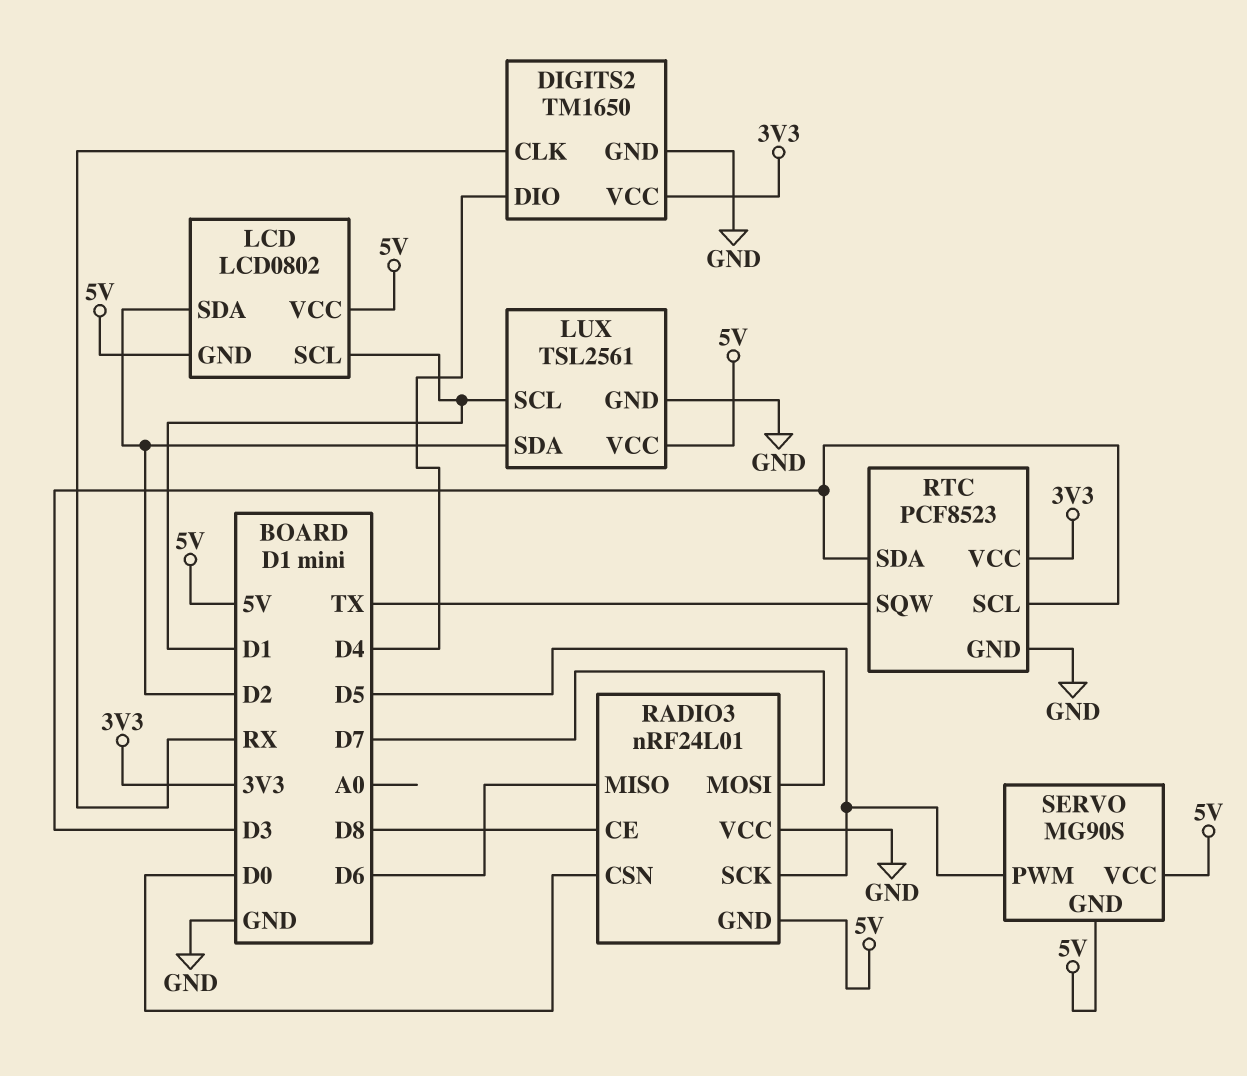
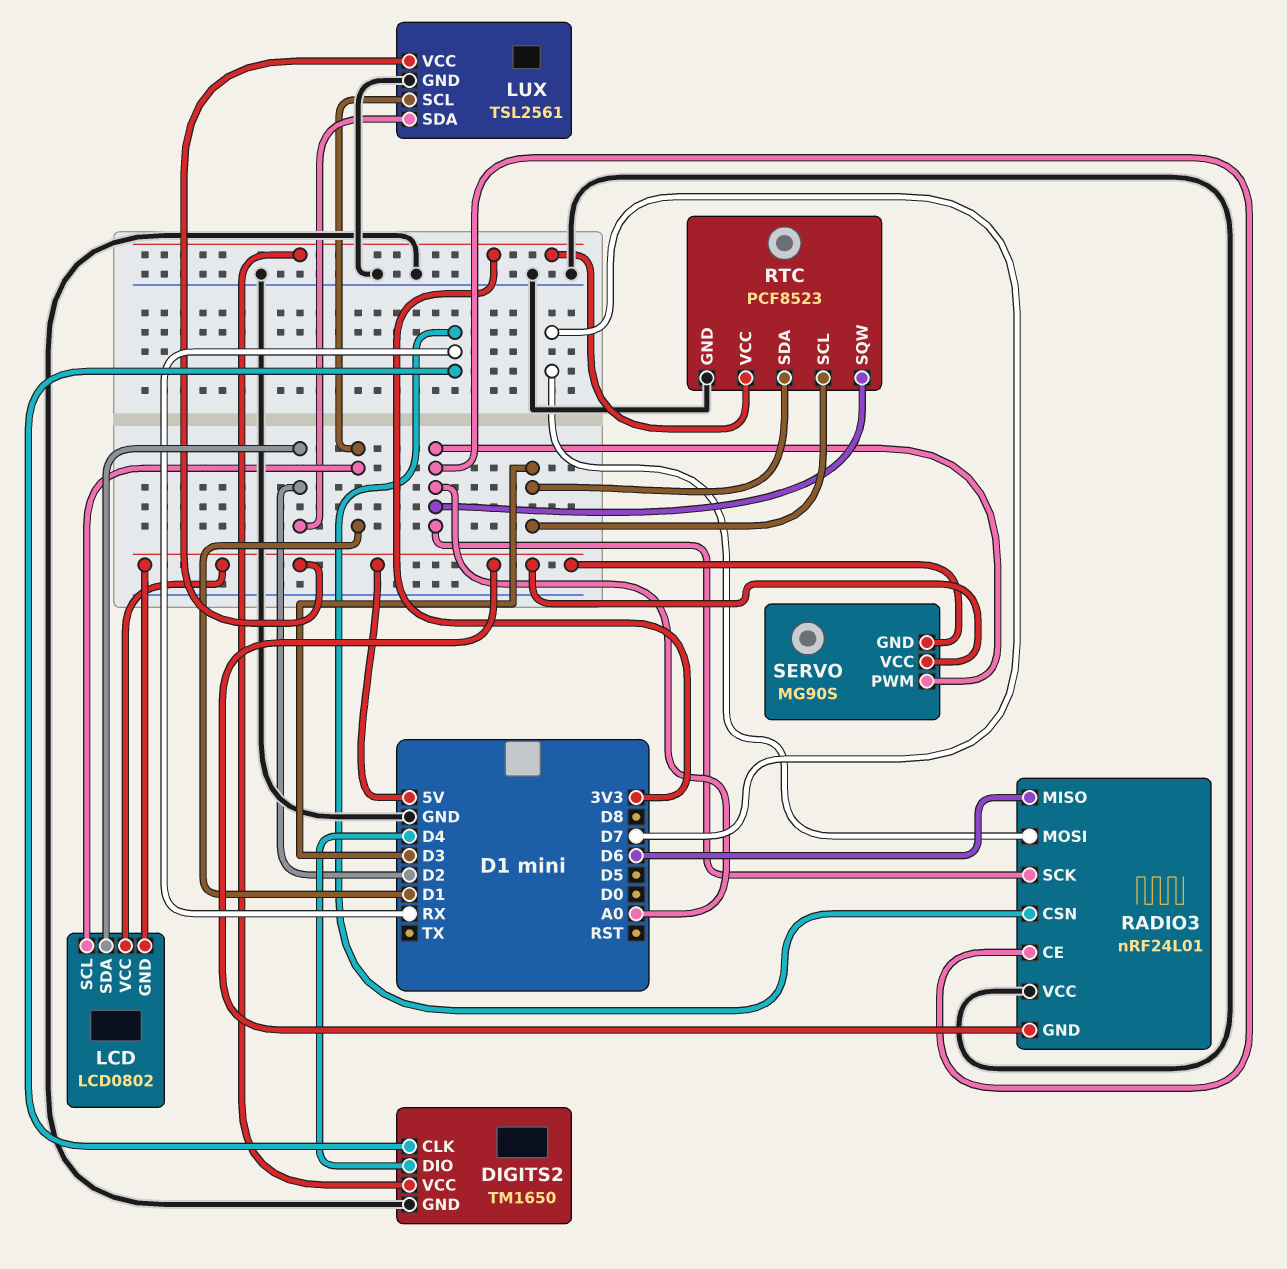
RADIO3 pin CE: D8 -> A0
RADIO3 pin CSN: D0 -> RX
RADIO3 pin SCK: D5 -> A0
RTC pin SQW: TX -> A0
SERVO pin PWM: D5 -> A0

